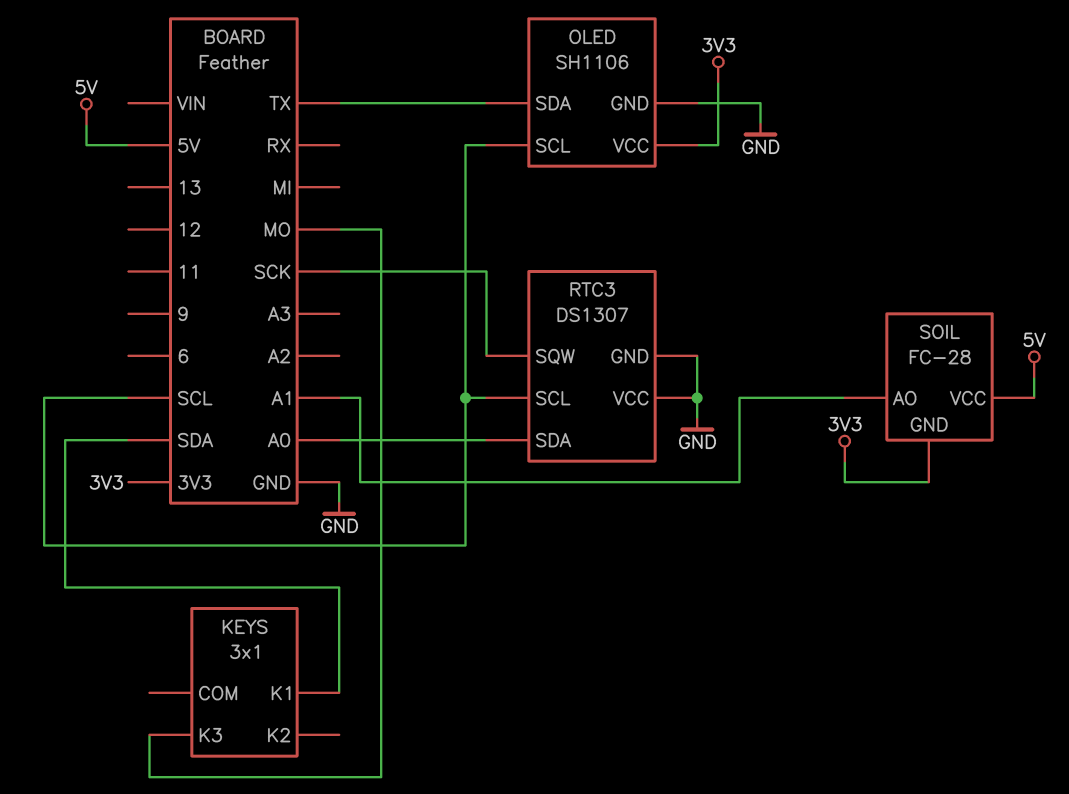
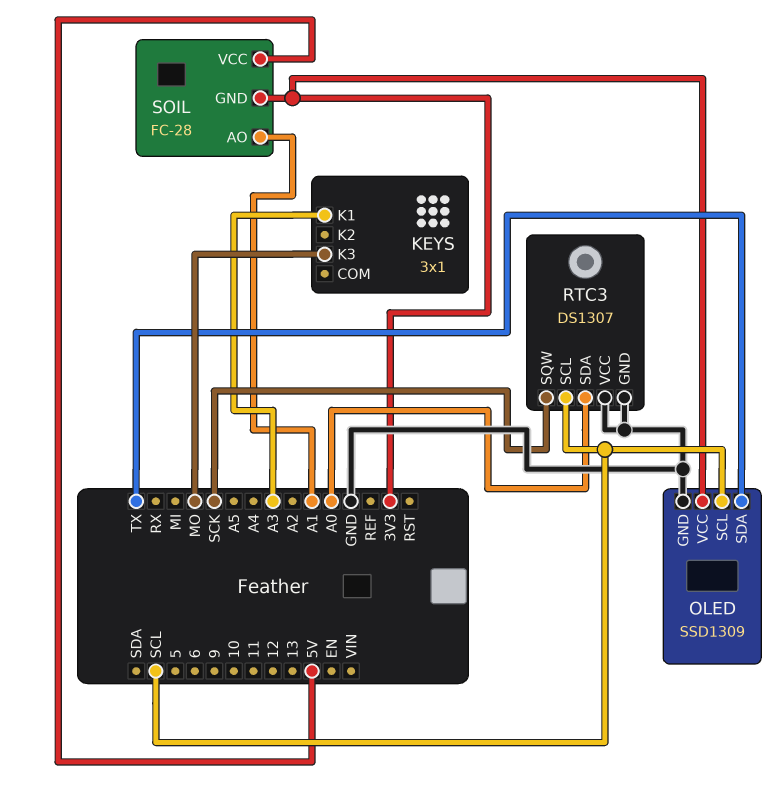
KEYS pin K1: SDA -> A3
OLED: SH1106 -> SSD1309

